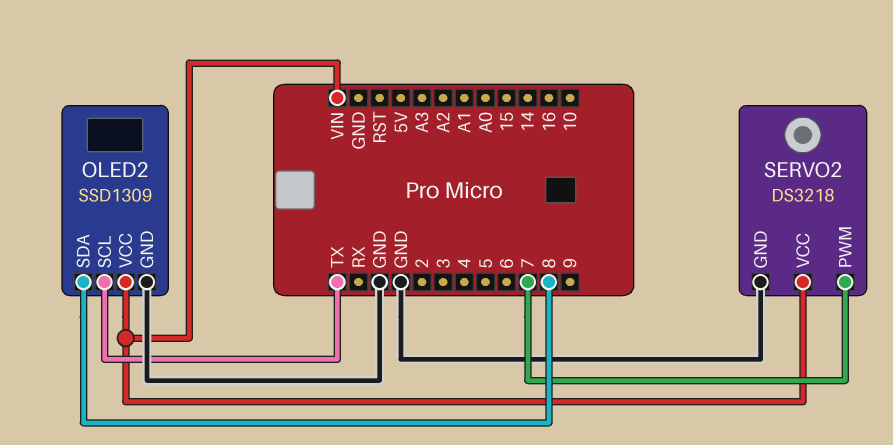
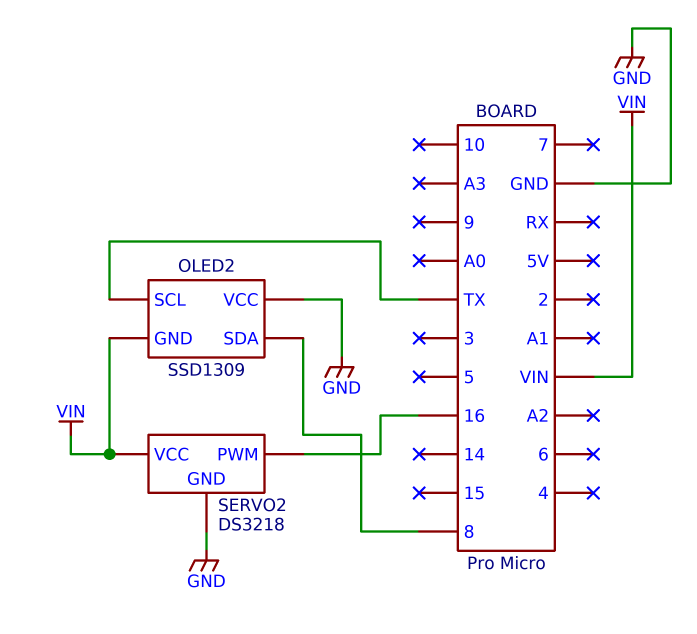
OLED2 pin GND: GND -> VIN
OLED2 pin VCC: VIN -> GND
SERVO2 pin PWM: 7 -> 16

